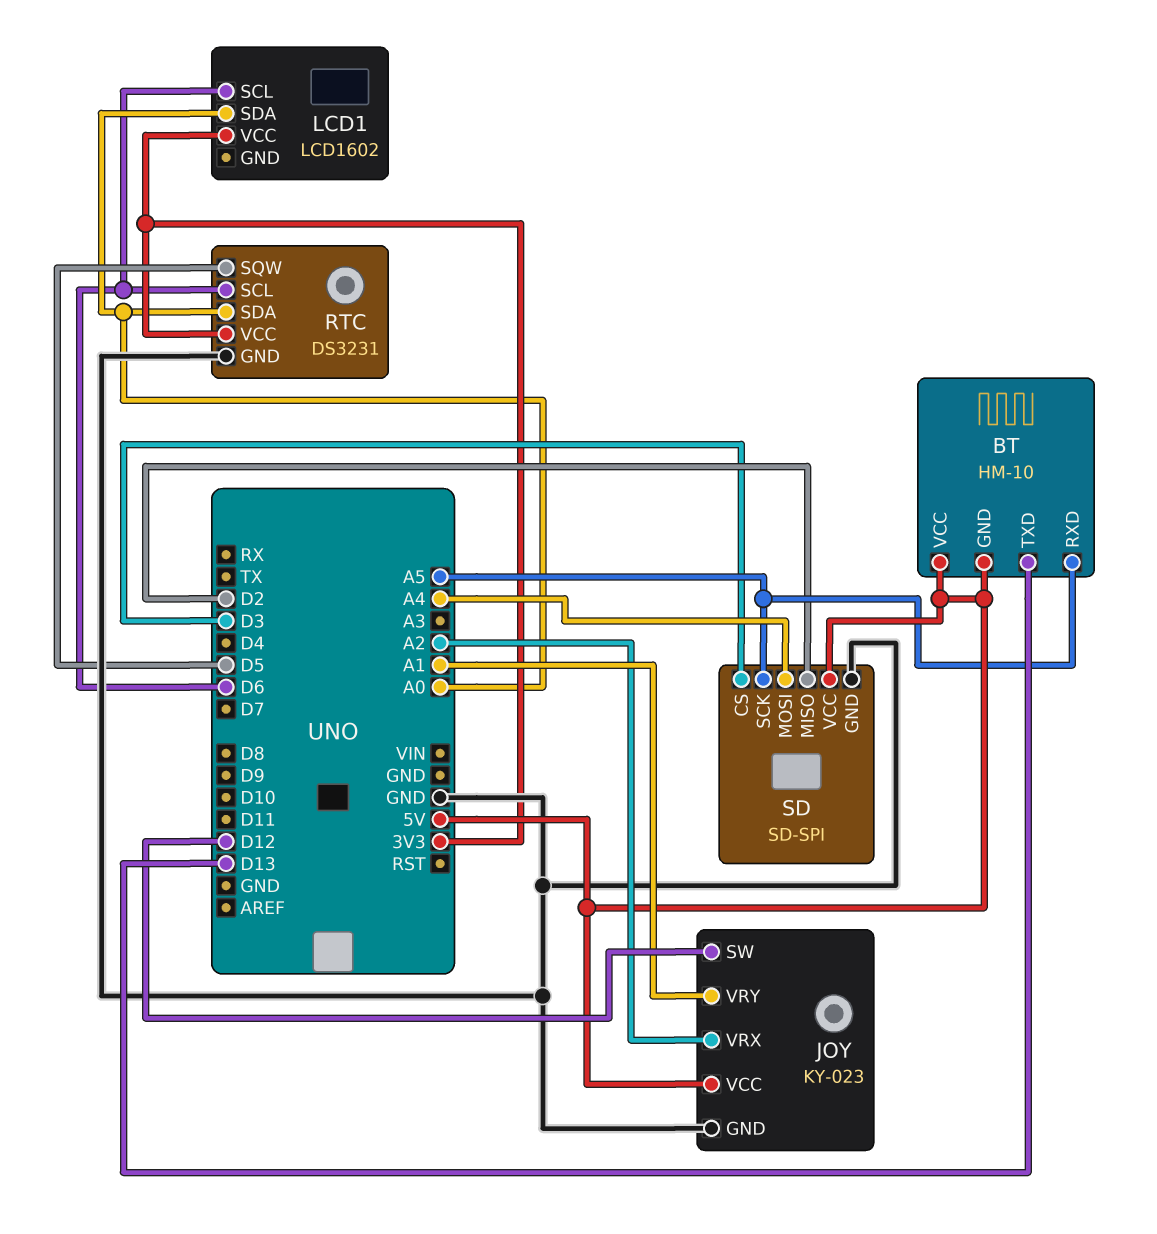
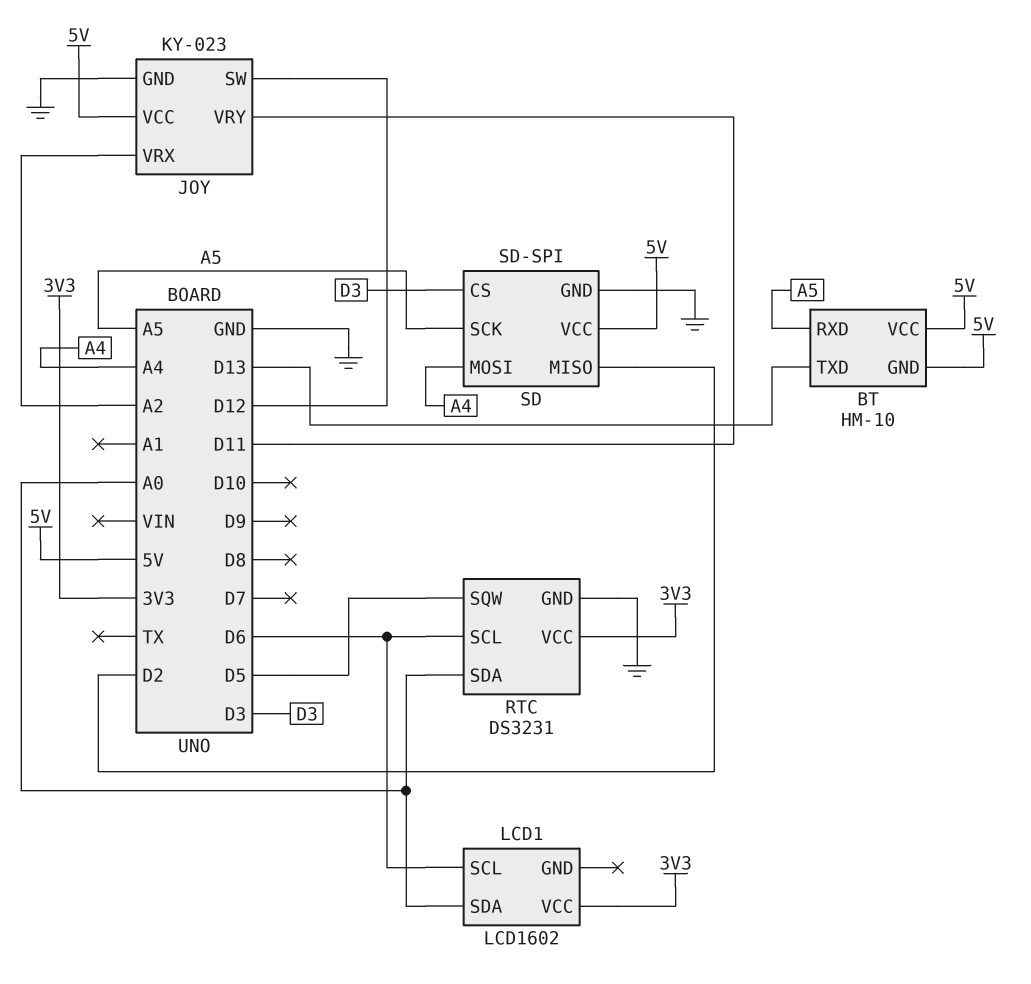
JOY pin VRY: A1 -> D11

